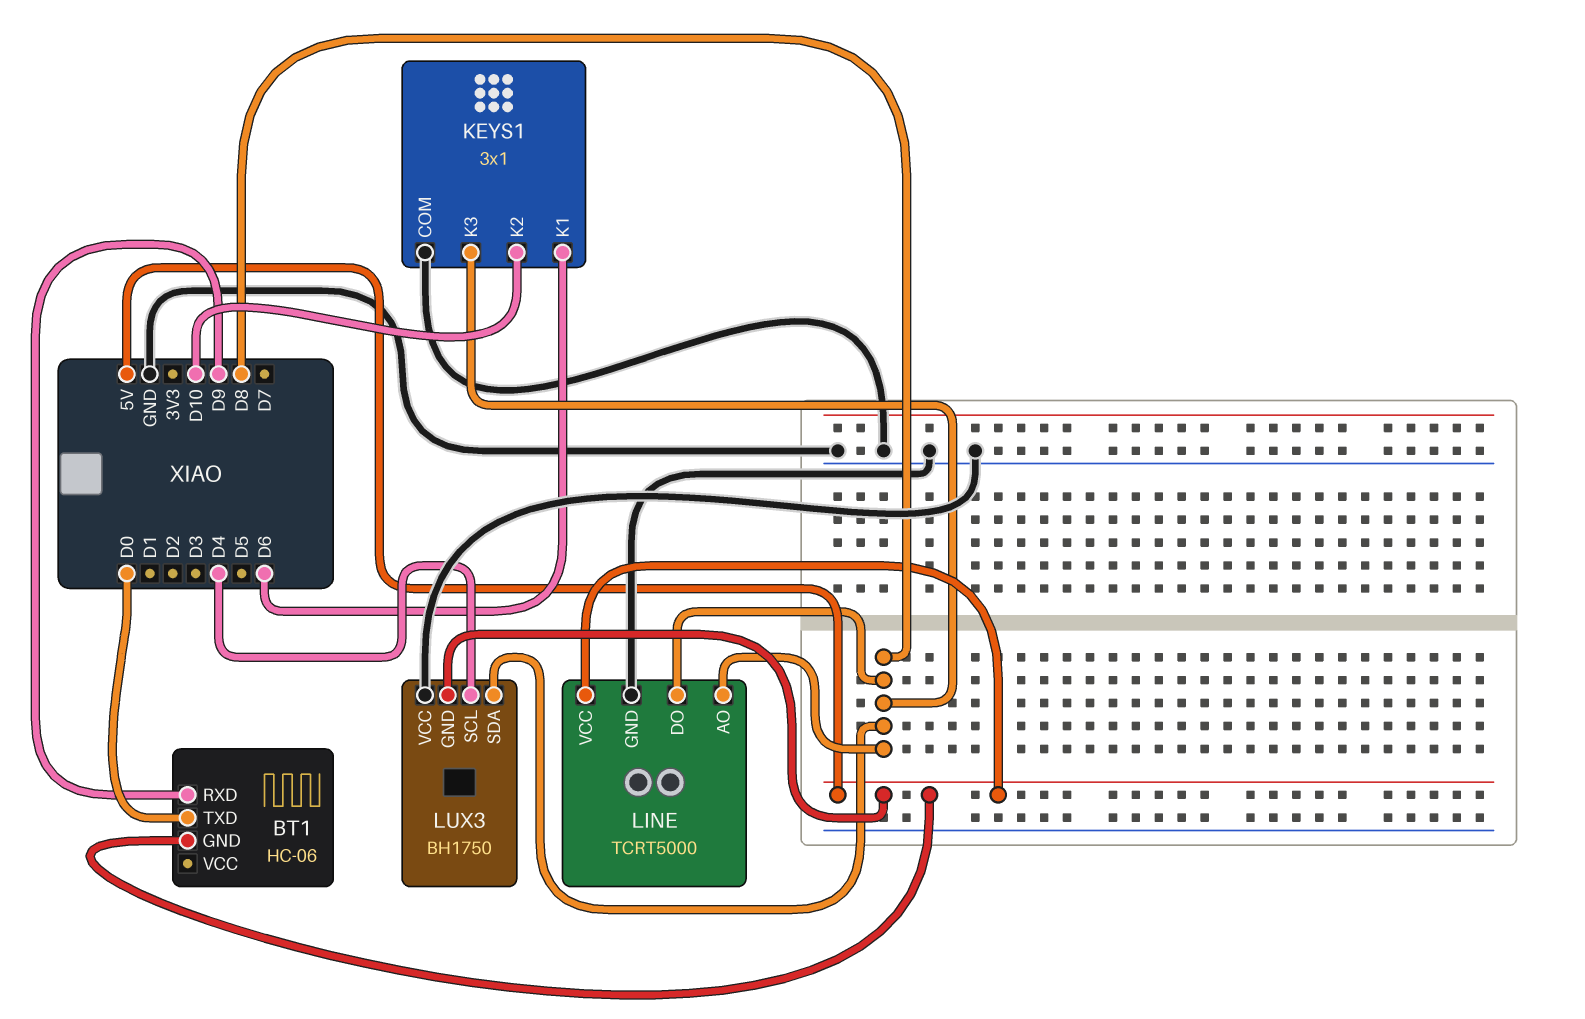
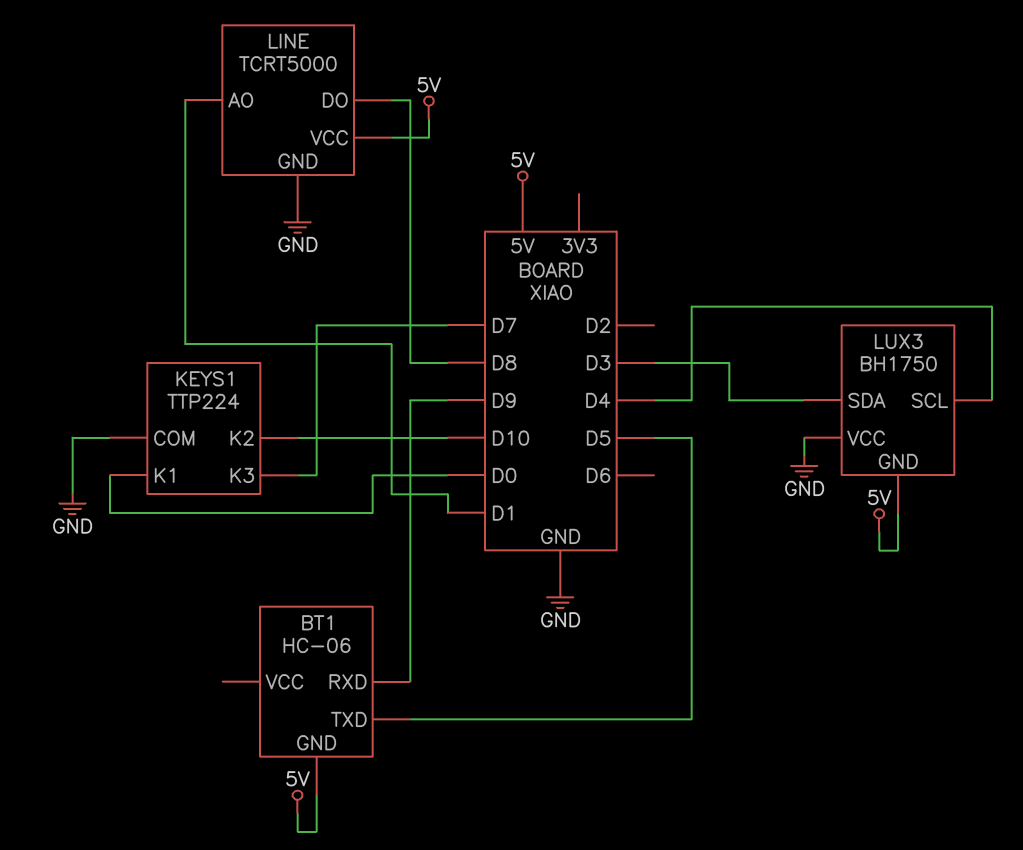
BT1 pin TXD: D0 -> D5
KEYS1: 3x1 -> TTP224
KEYS1 pin K1: D6 -> D0
KEYS1 pin K3: D8 -> D7
LINE pin AO: D8 -> D1
LUX3 pin SDA: D8 -> D3

